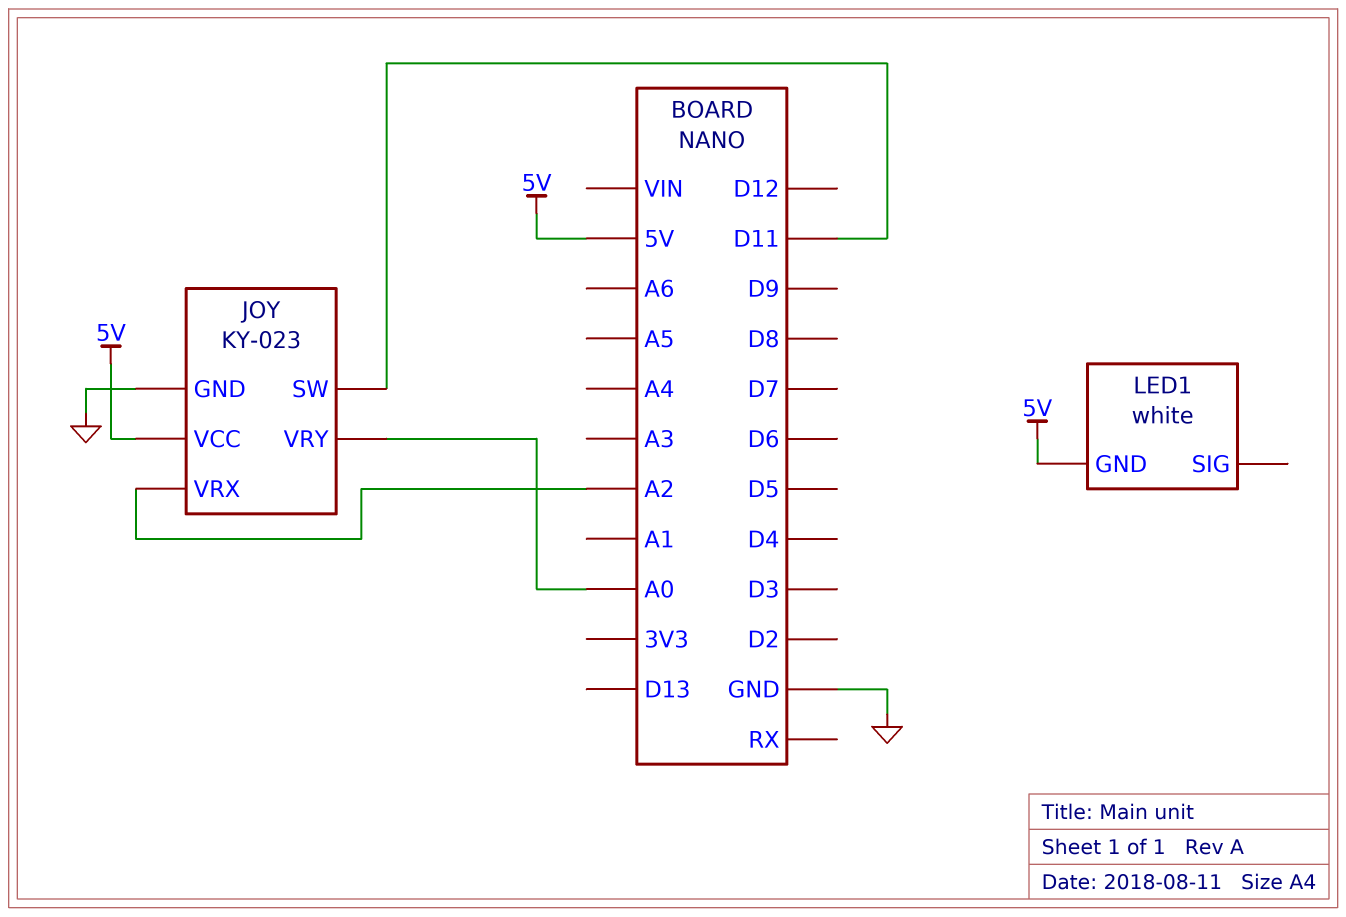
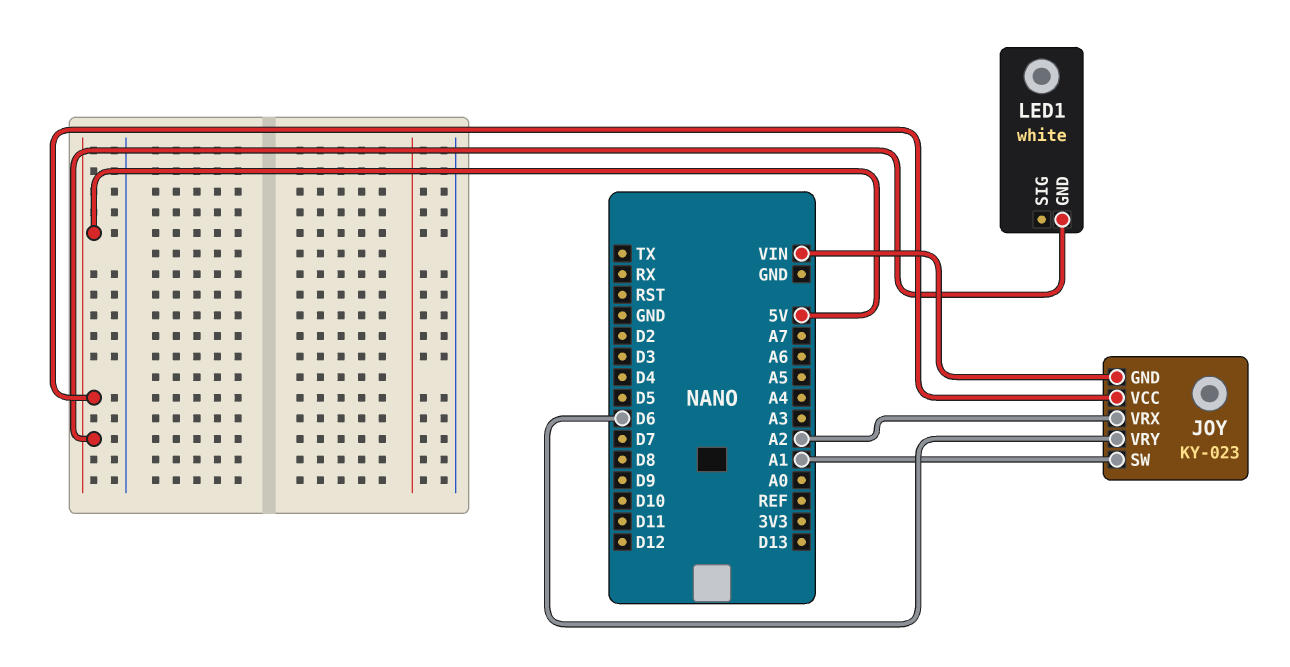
JOY pin GND: GND -> VIN
JOY pin SW: D11 -> A1
JOY pin VRY: A0 -> D6

